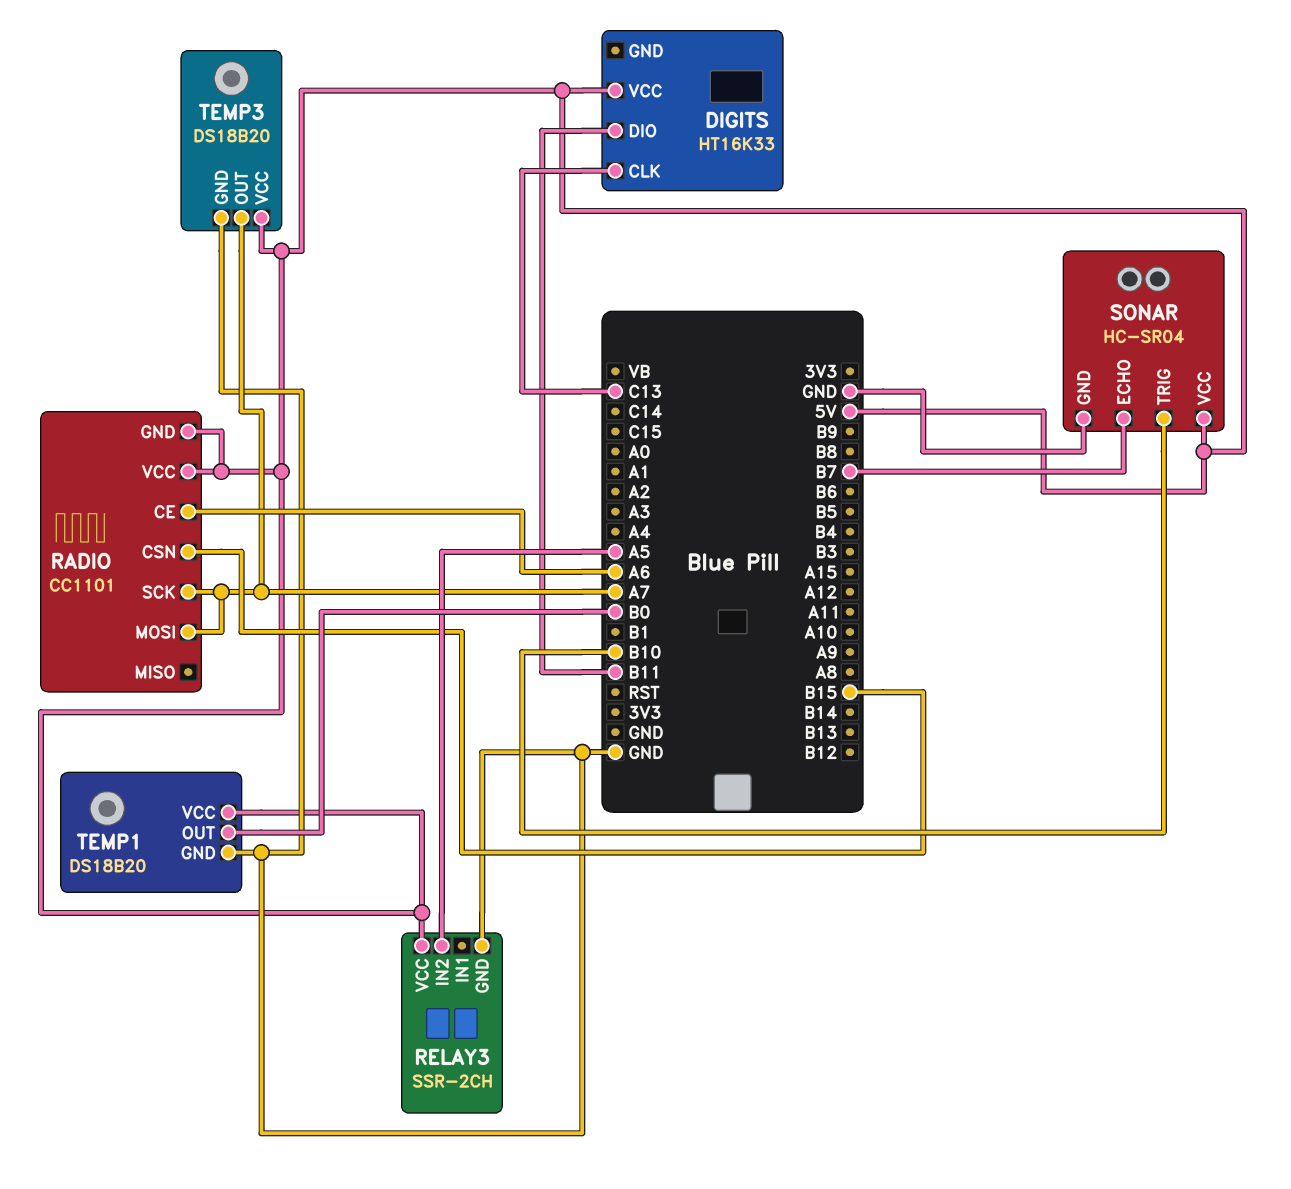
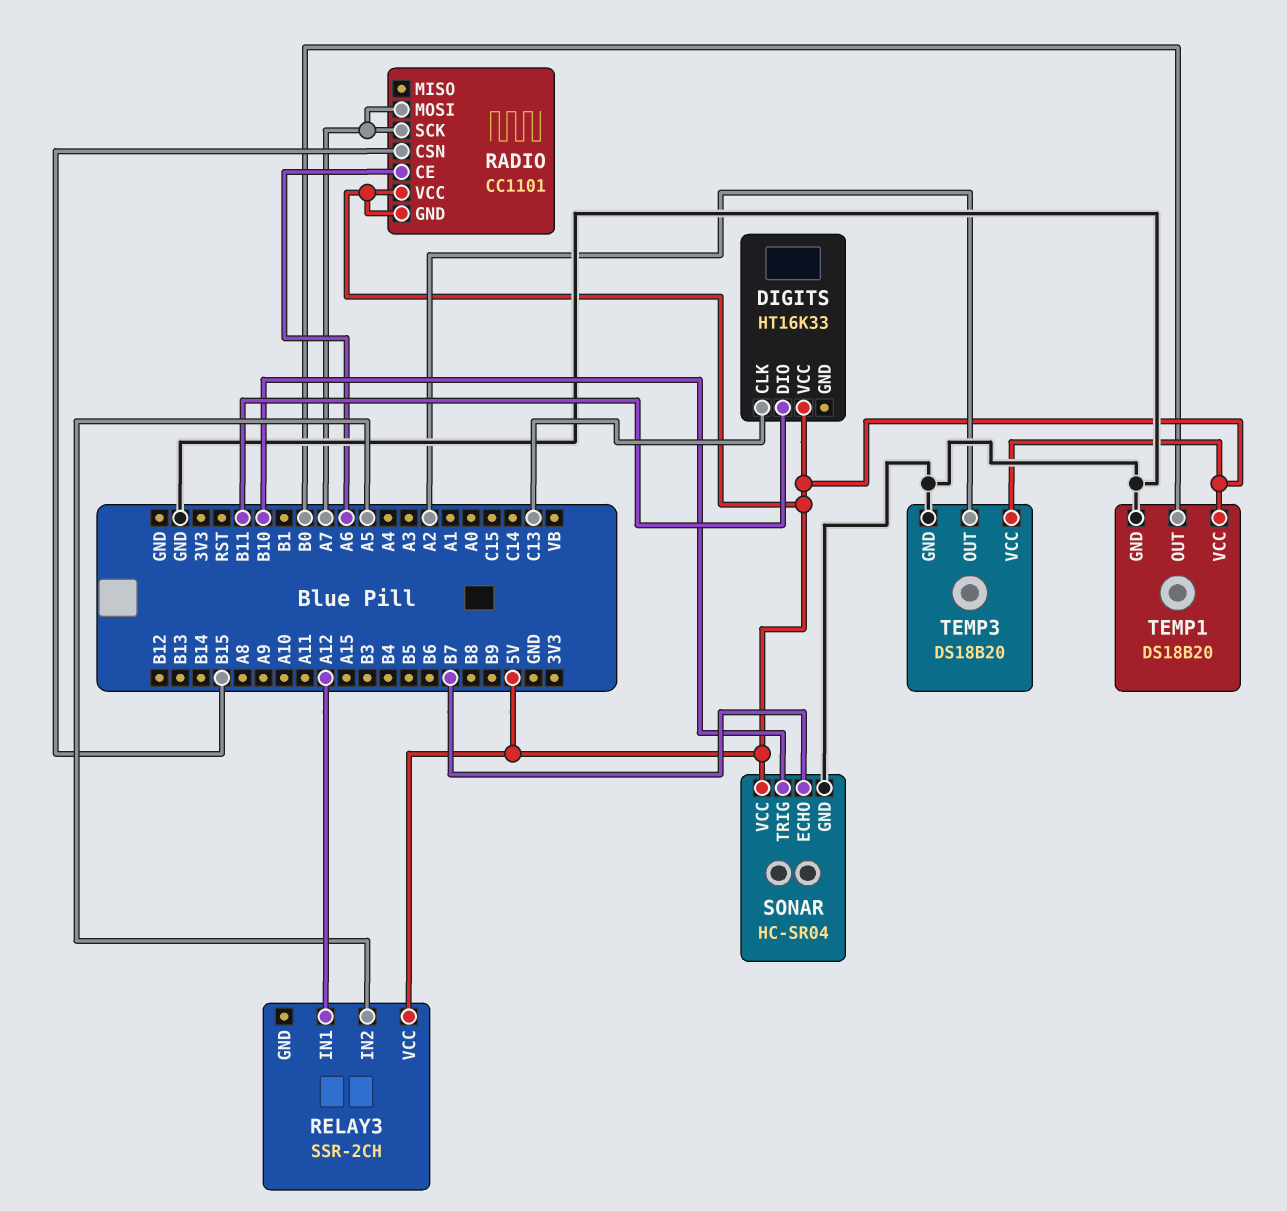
RELAY3 pin GND: GND -> none
RELAY3 pin IN1: none -> A12
TEMP3 pin OUT: A7 -> A2

